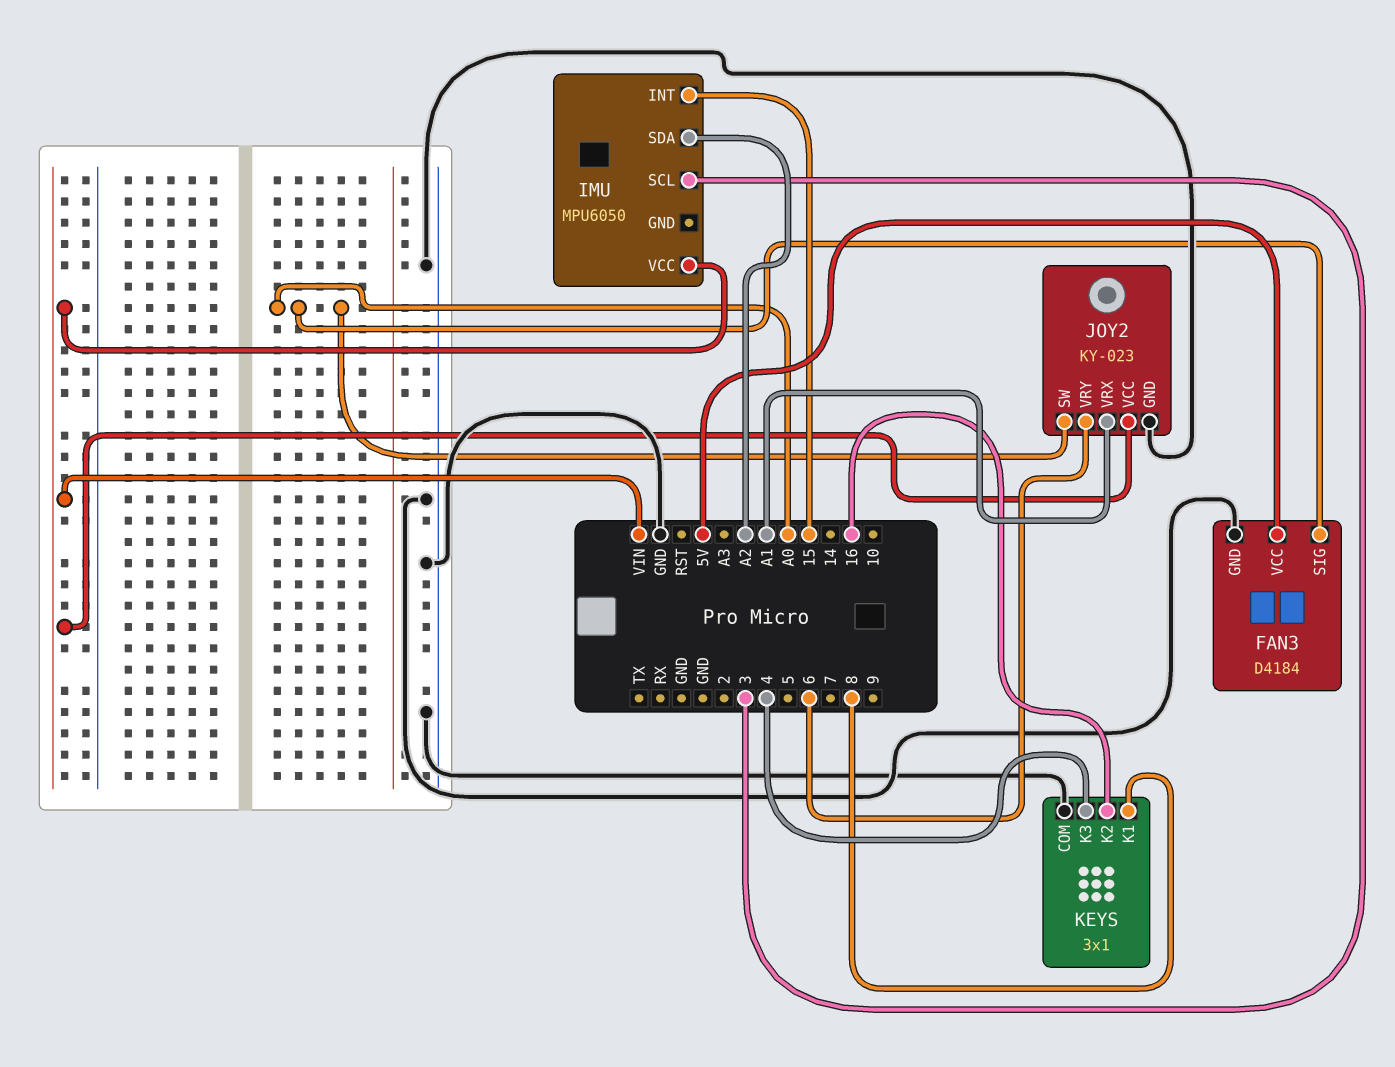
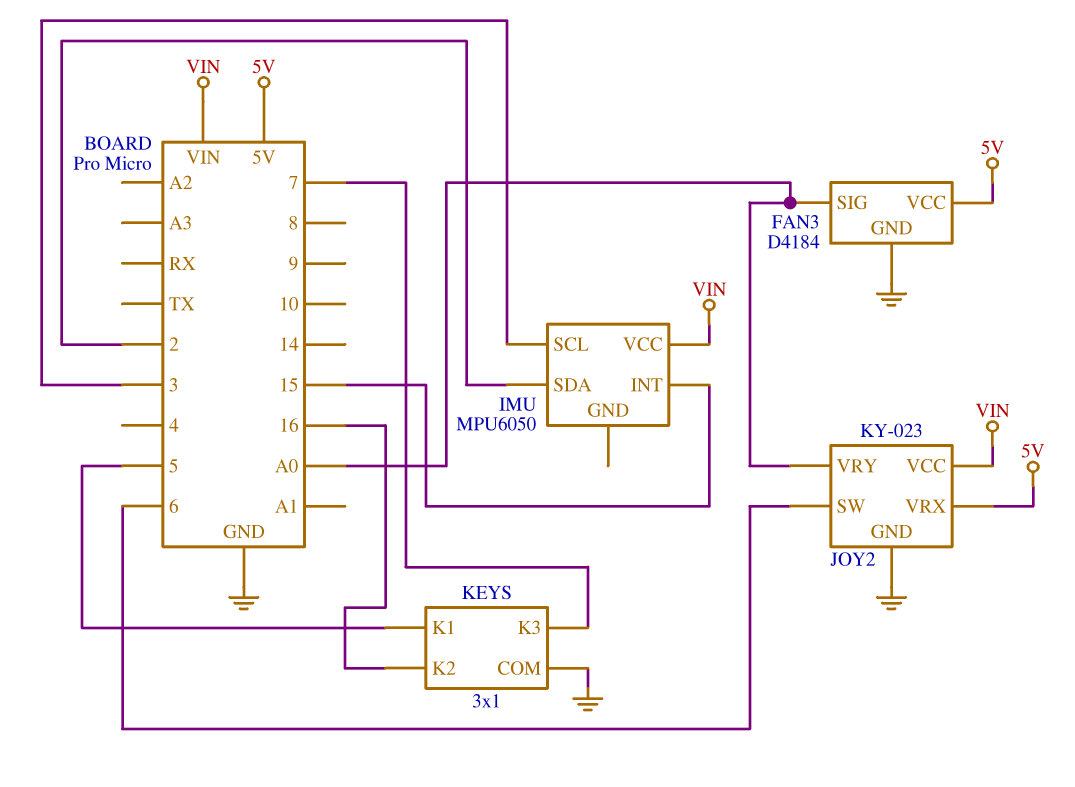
IMU pin SDA: A2 -> 2
JOY2 pin SW: A0 -> 6
JOY2 pin VRX: A1 -> 5V
JOY2 pin VRY: 6 -> A0
KEYS pin K1: 8 -> 5
KEYS pin K3: 4 -> 7

